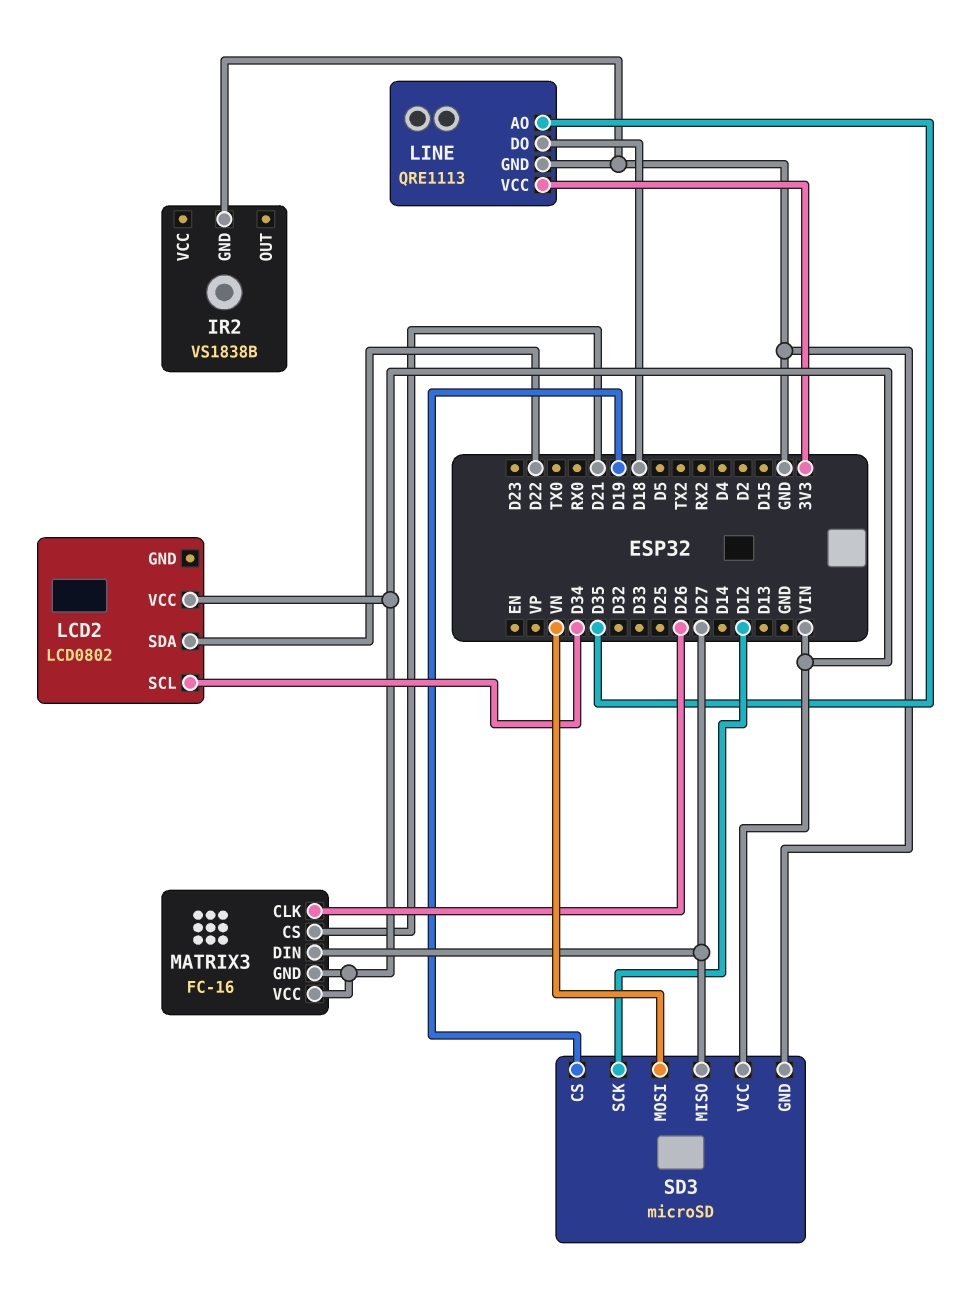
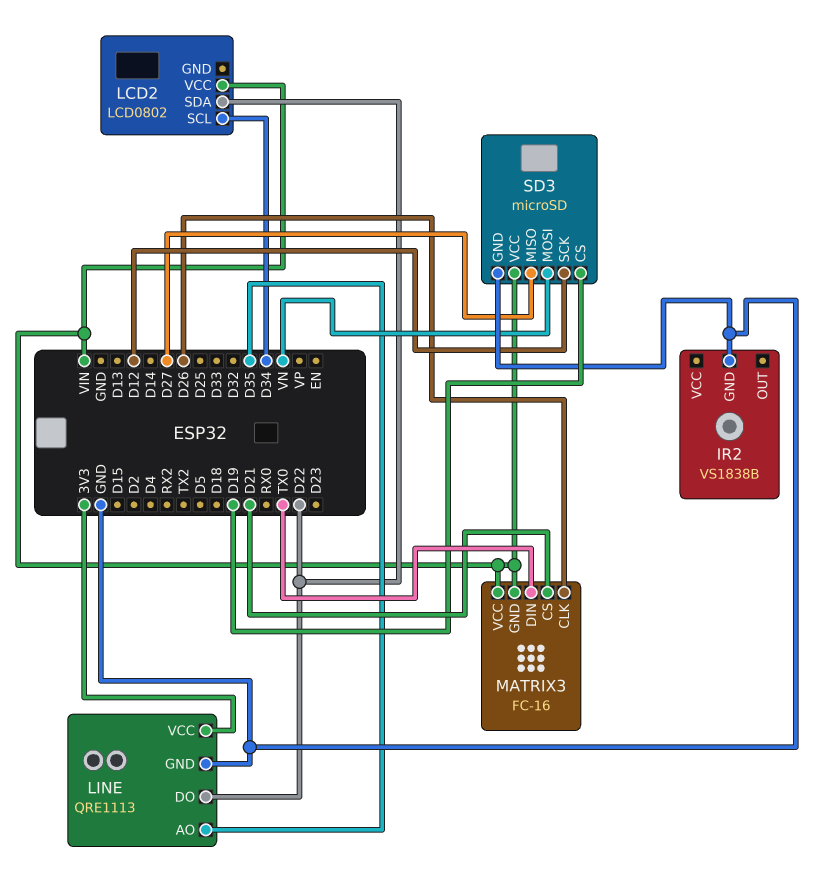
LINE pin DO: D18 -> D22
MATRIX3 pin DIN: D27 -> TX0

